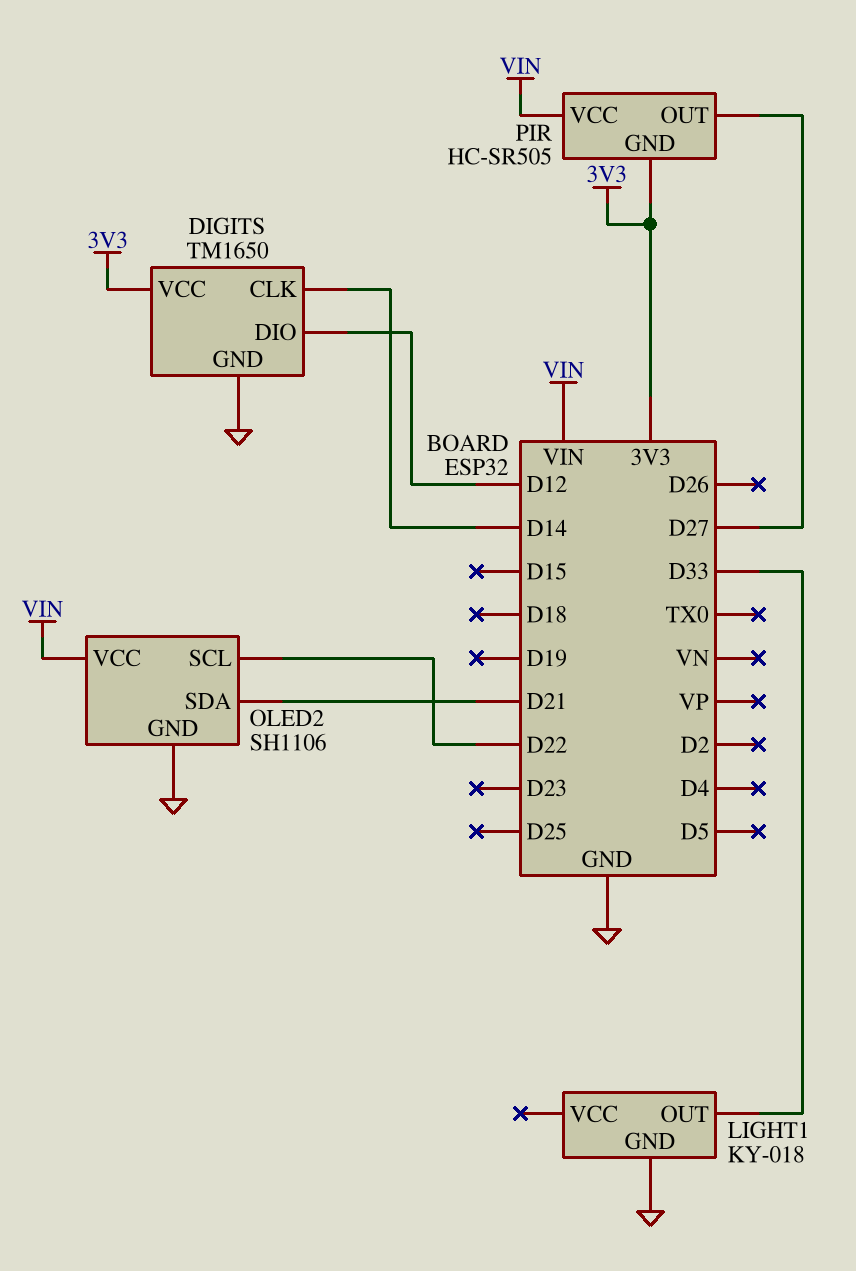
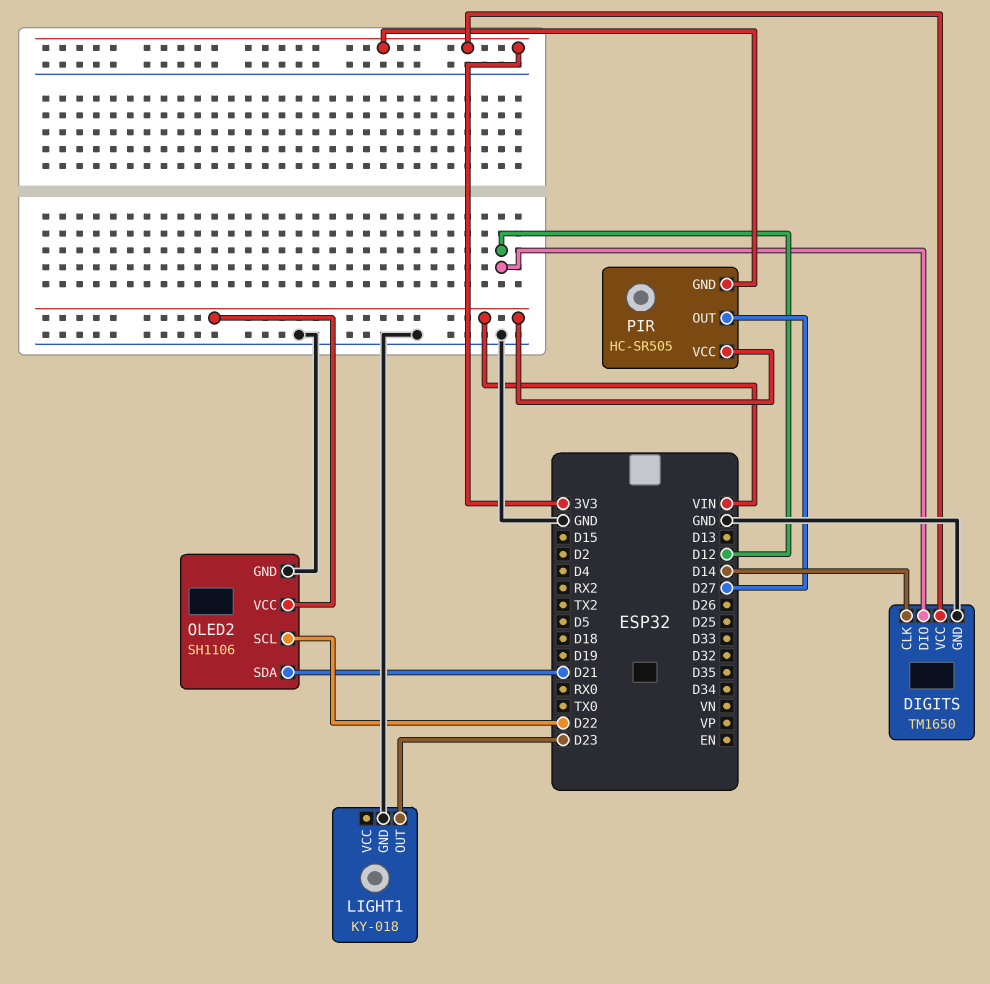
LIGHT1 pin OUT: D33 -> D23

